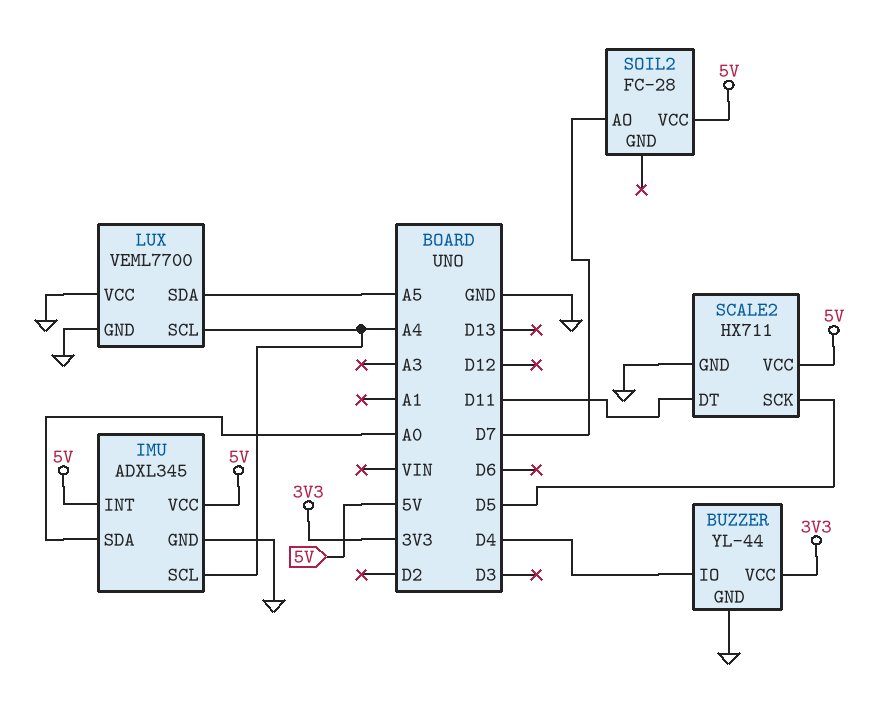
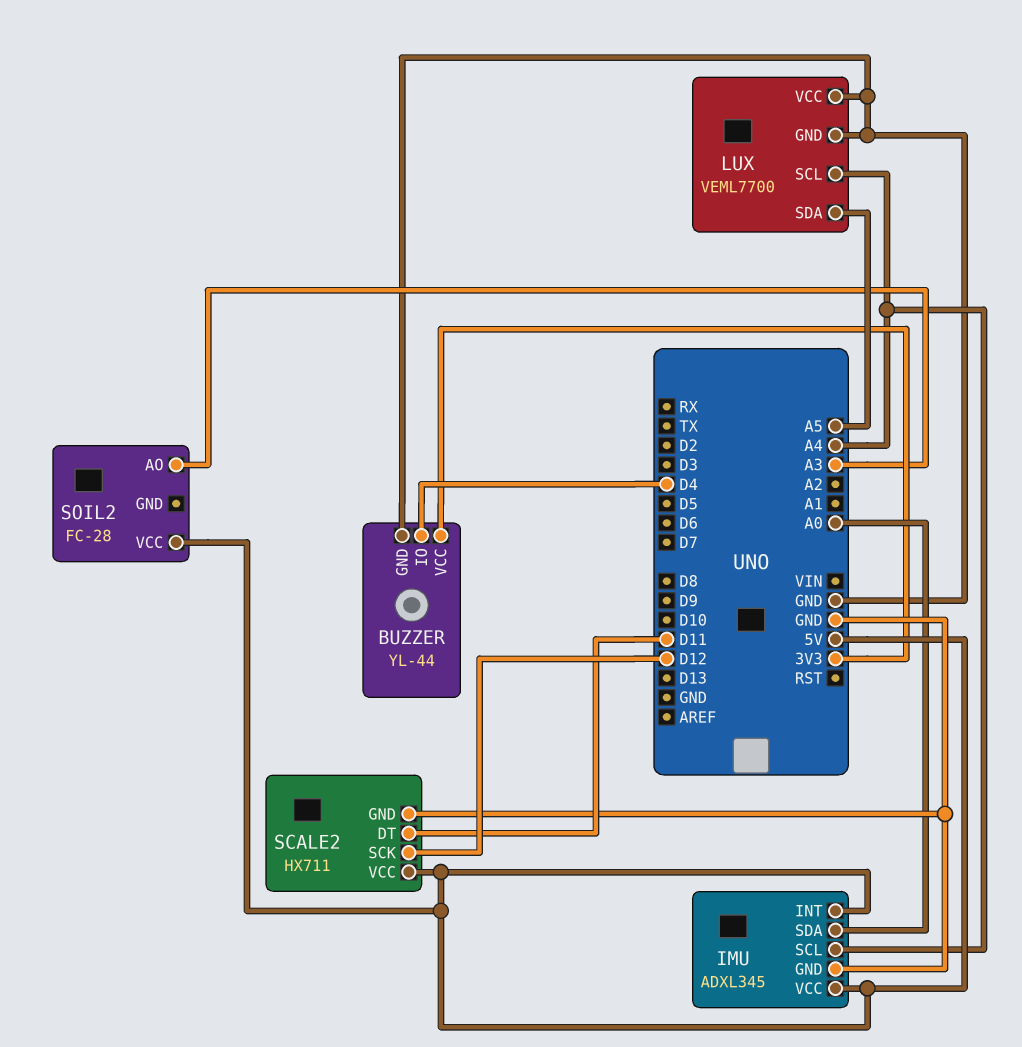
SCALE2 pin SCK: D5 -> D12
SOIL2 pin AO: D7 -> A3

